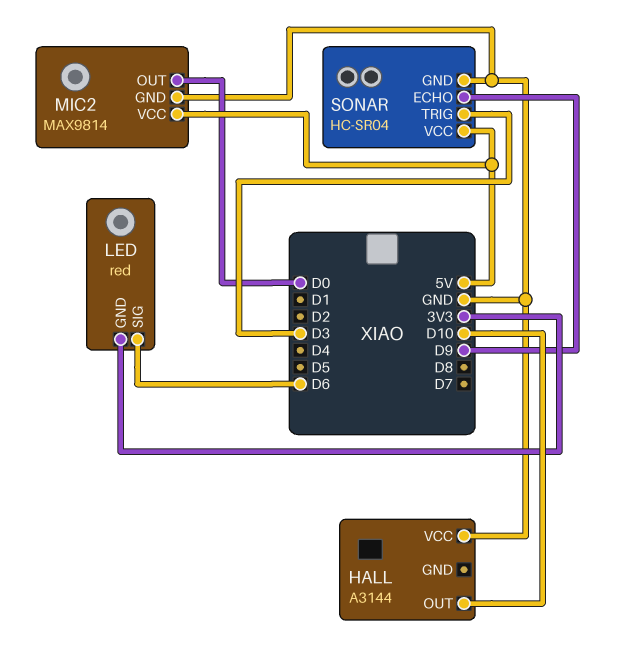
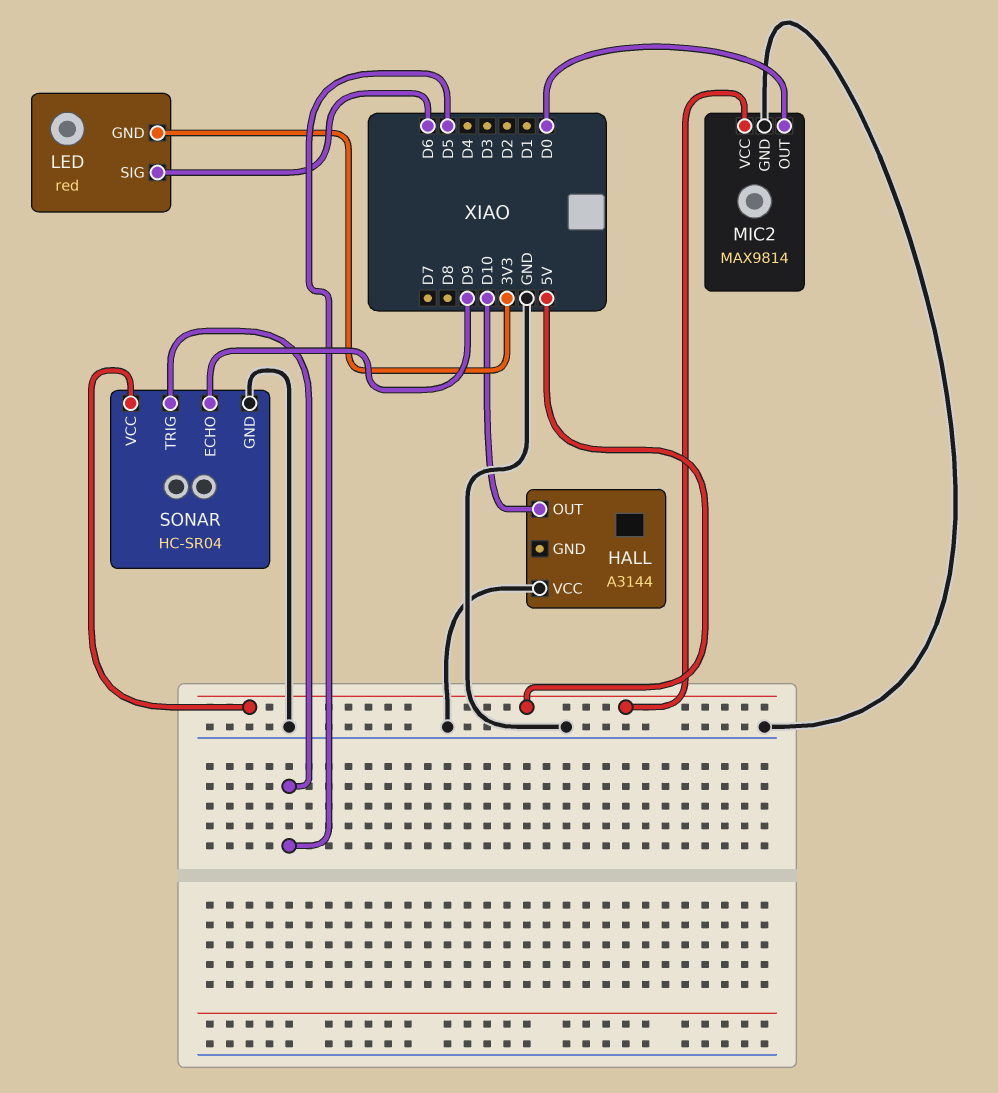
SONAR pin TRIG: D3 -> D5

